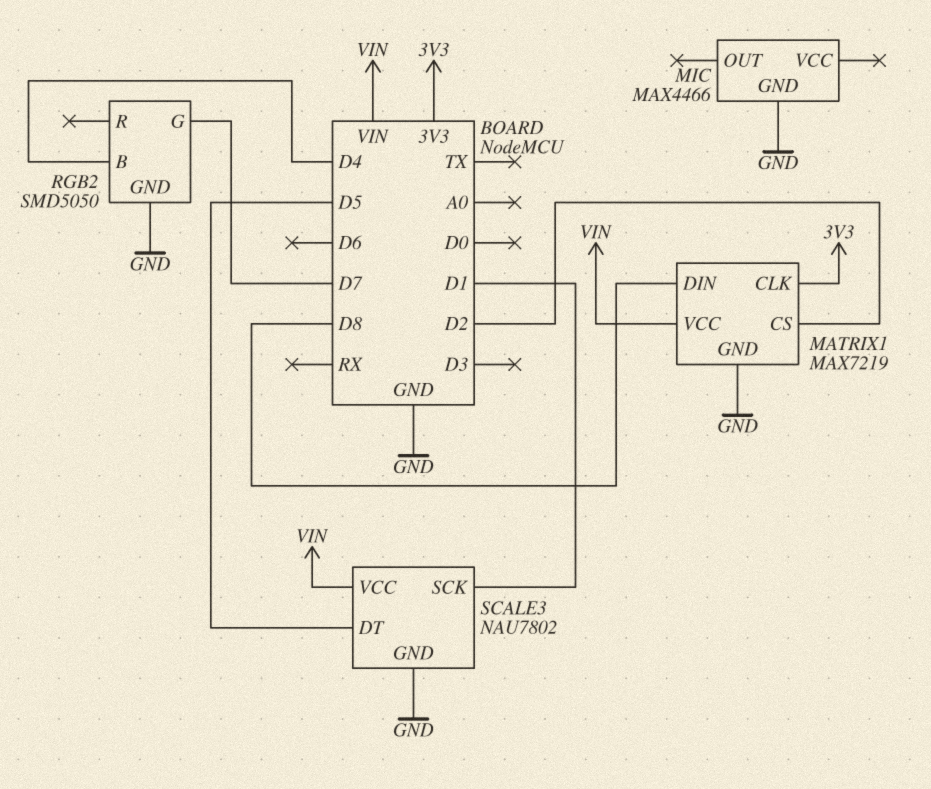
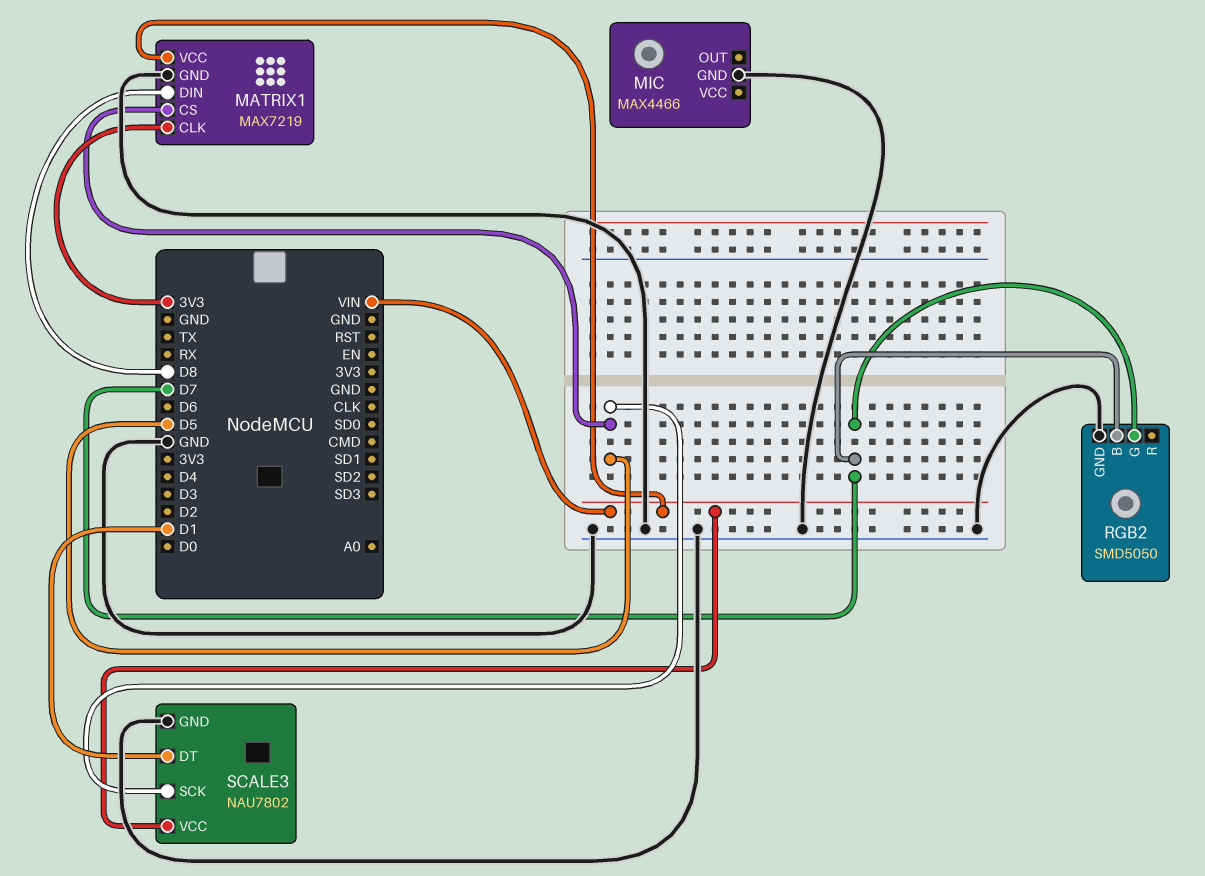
MATRIX1 pin CS: D2 -> D5
RGB2 pin B: D4 -> D7
SCALE3 pin DT: D5 -> D1
SCALE3 pin SCK: D1 -> D5

